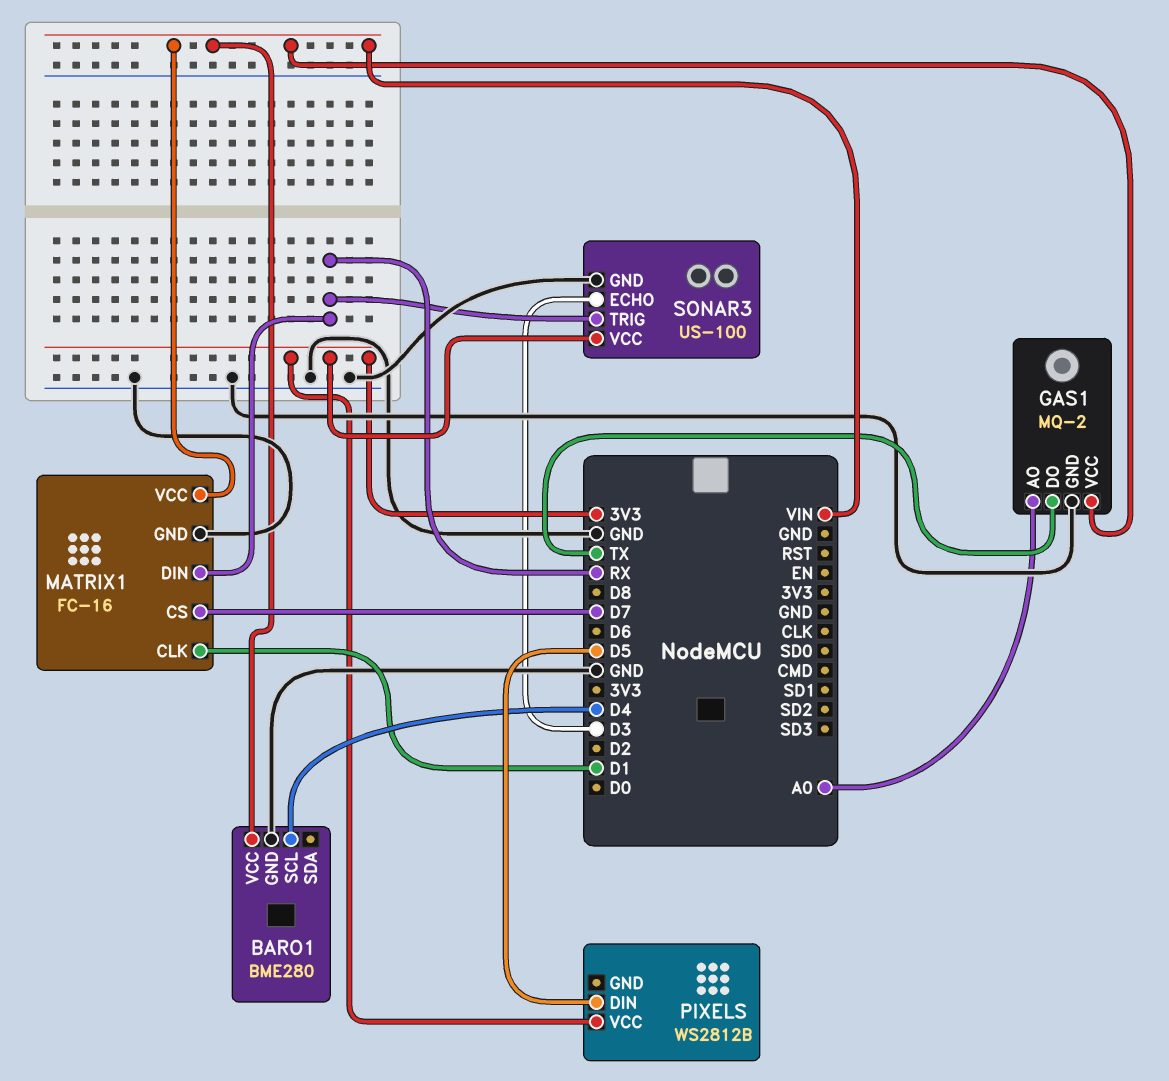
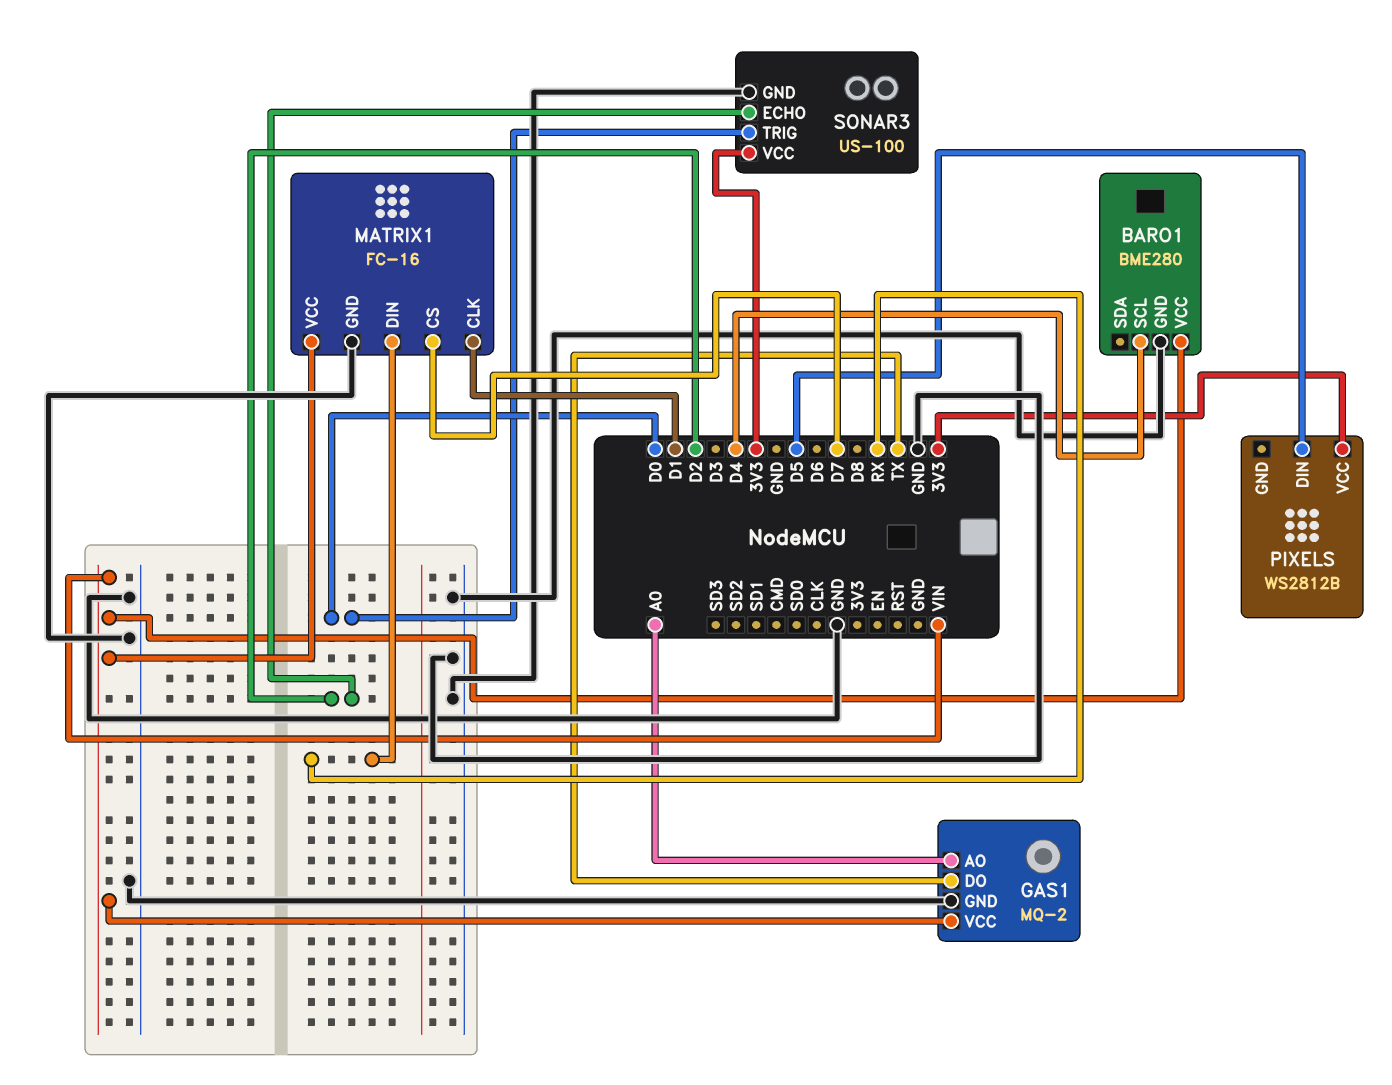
SONAR3 pin ECHO: D3 -> D2
SONAR3 pin TRIG: RX -> D0

